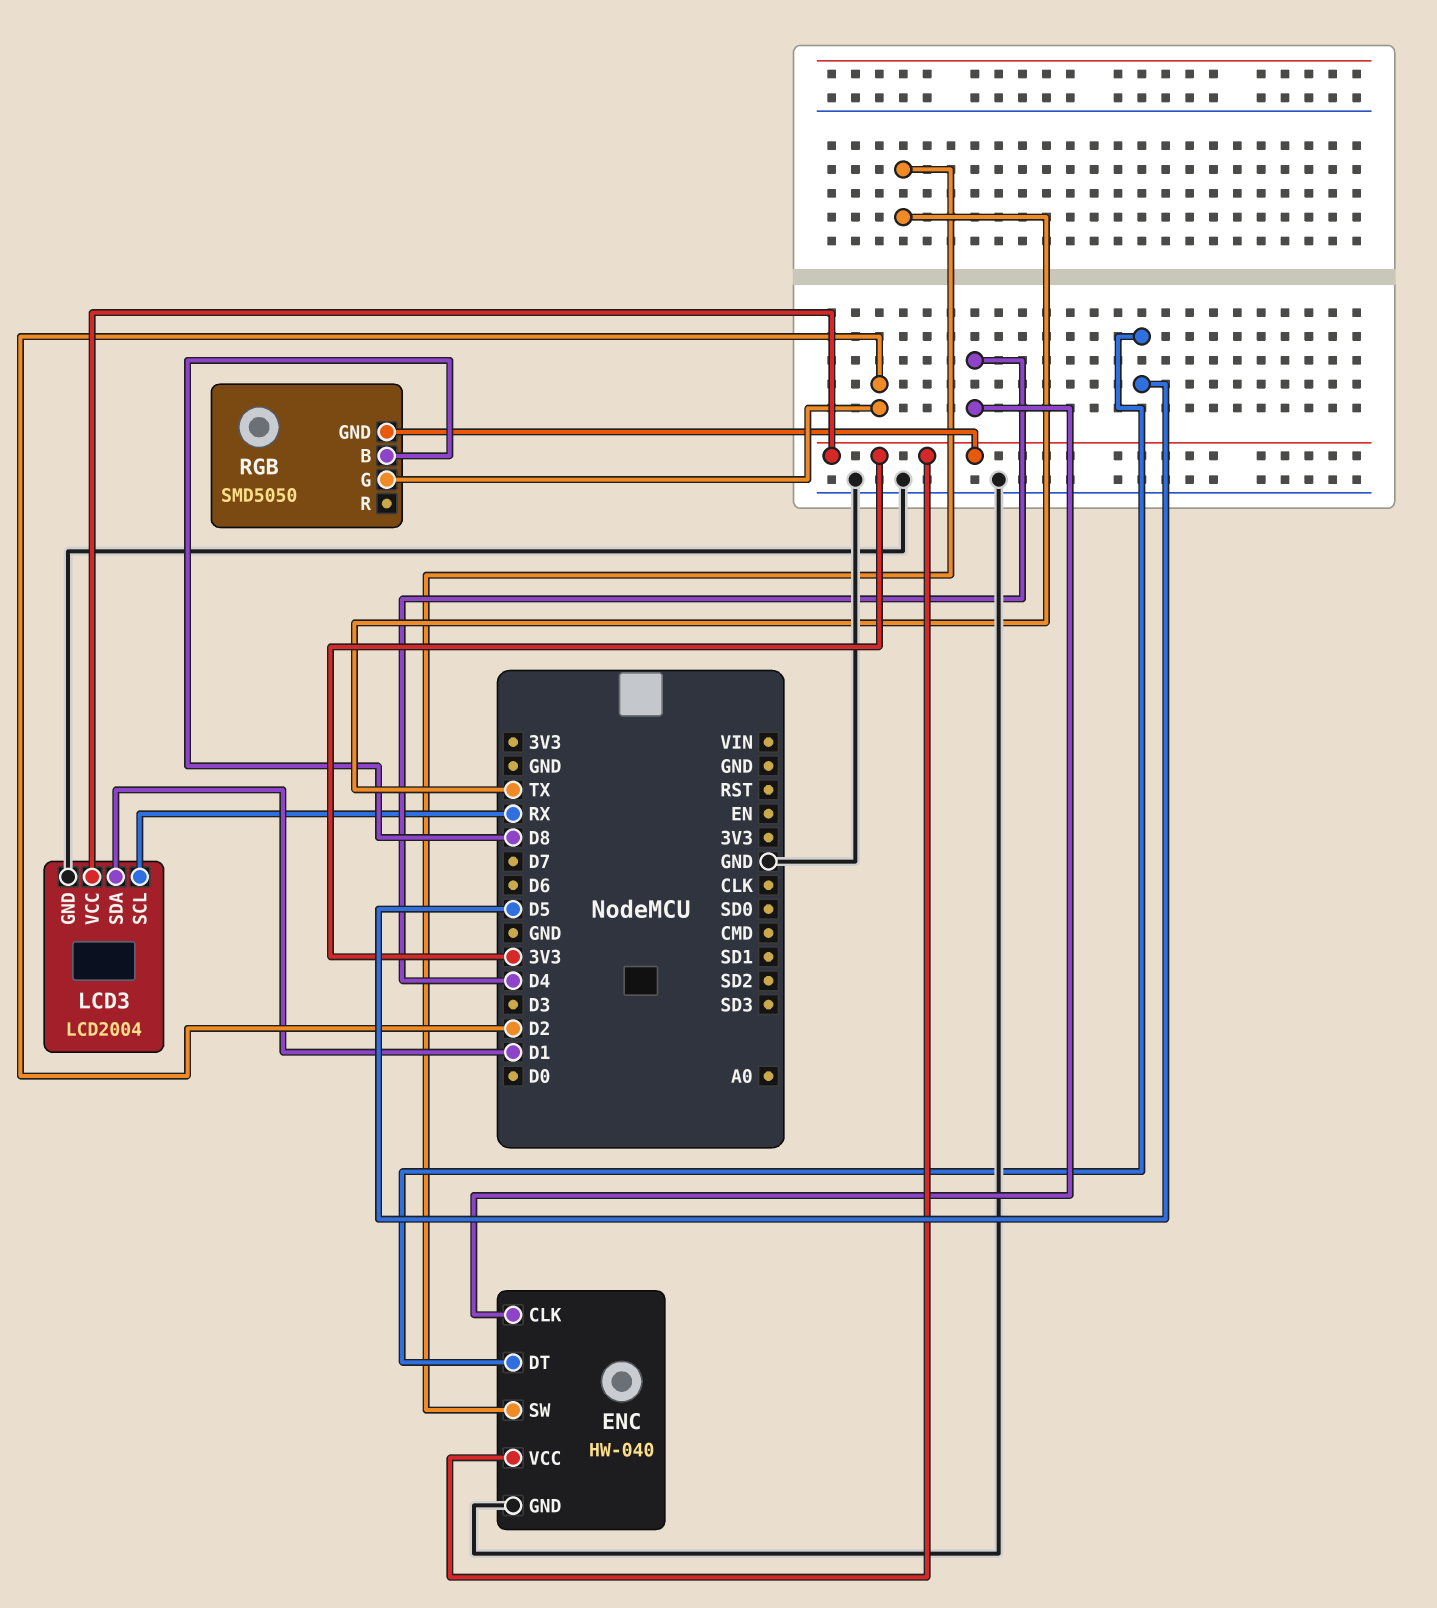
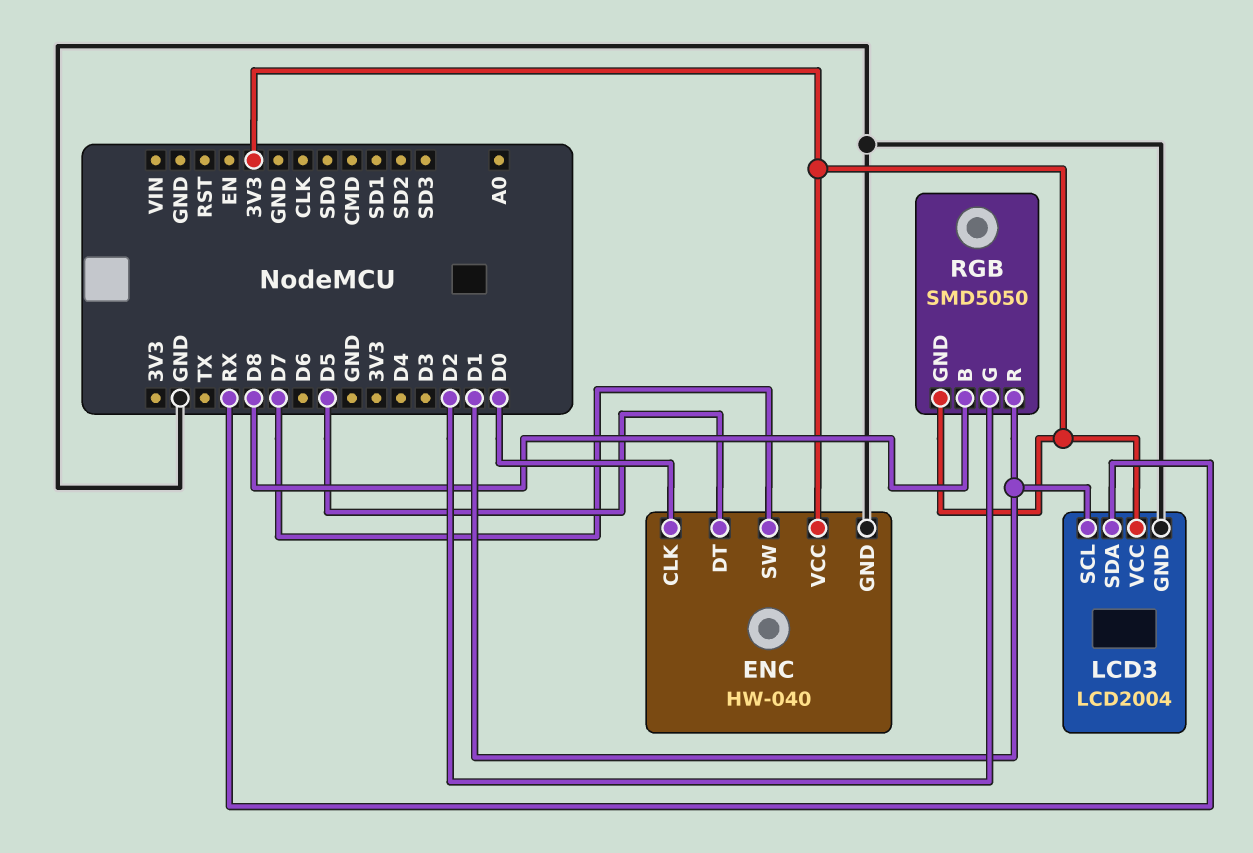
ENC pin CLK: D4 -> D0
ENC pin SW: TX -> D7
LCD3 pin SCL: RX -> D1
LCD3 pin SDA: D1 -> RX
RGB pin R: none -> D1

